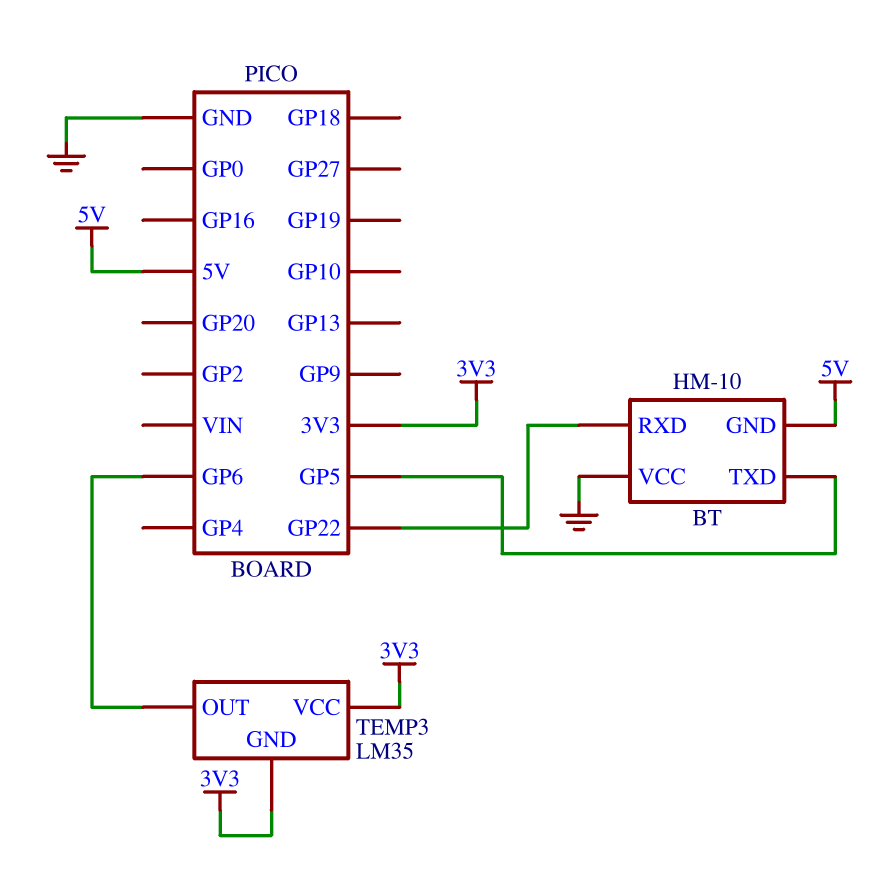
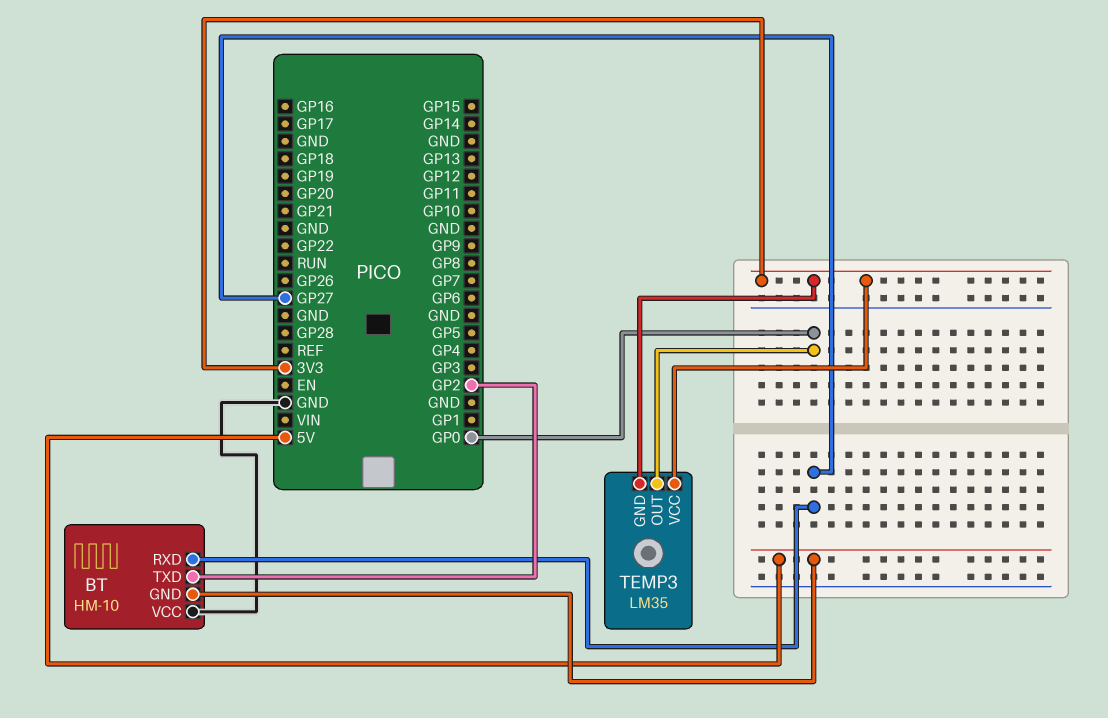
BT pin RXD: GP22 -> GP27
BT pin TXD: GP5 -> GP2
TEMP3 pin OUT: GP6 -> GP0

